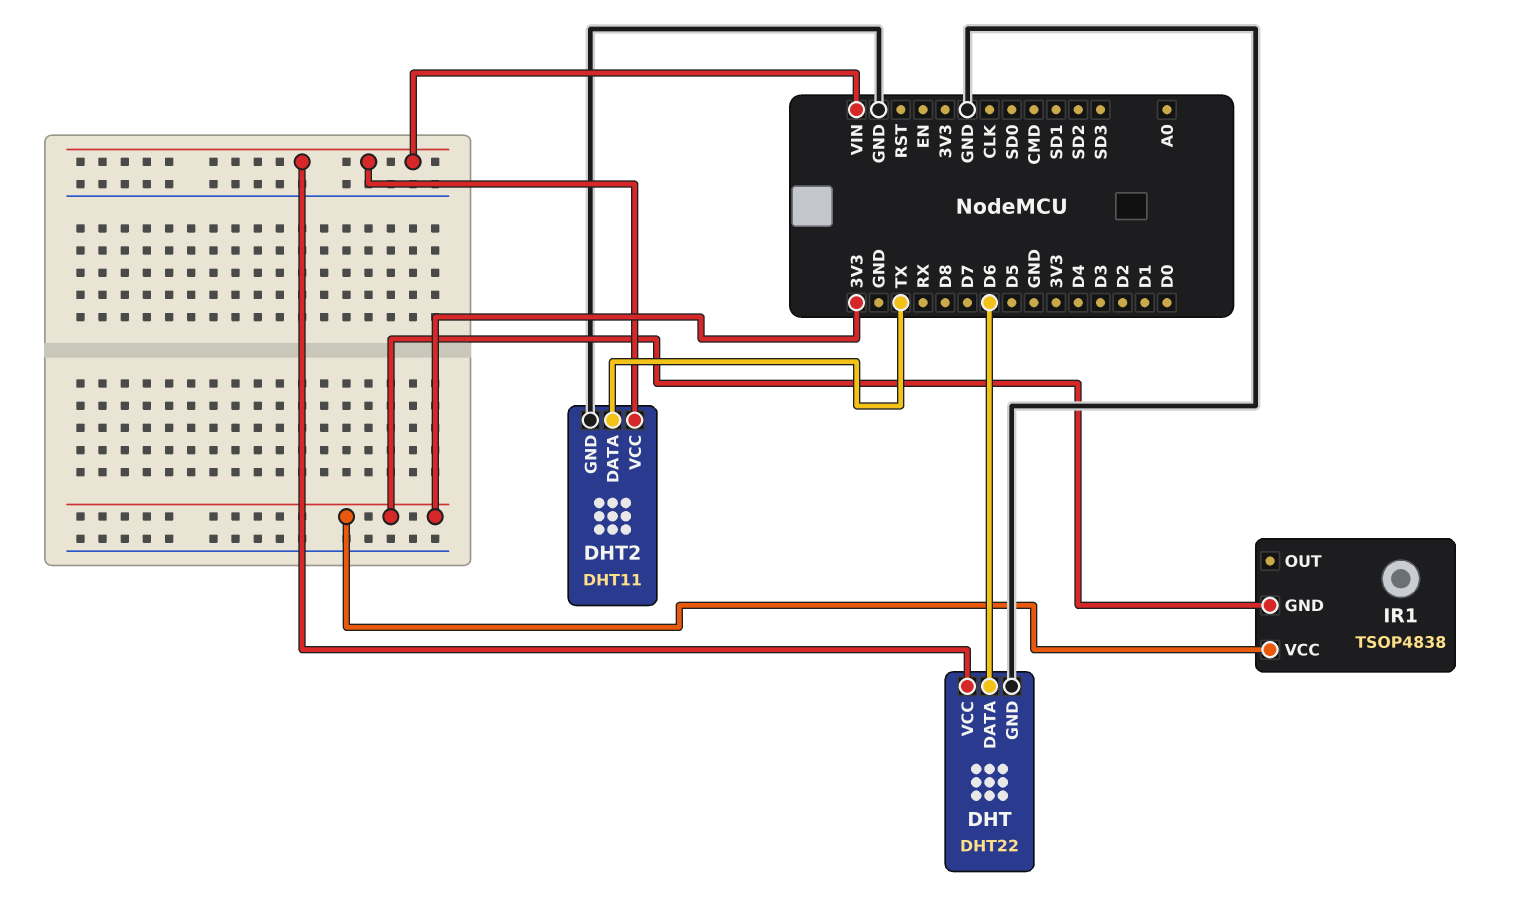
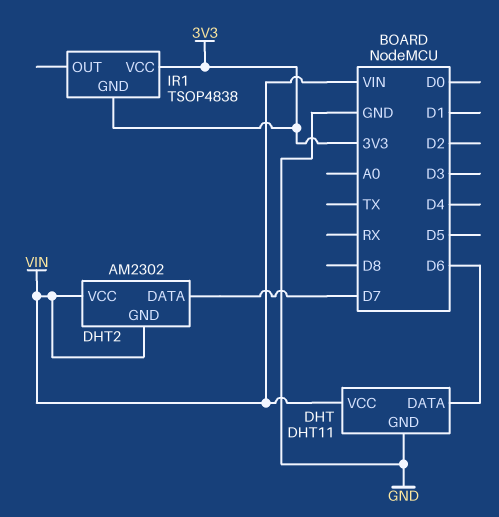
DHT: DHT22 -> DHT11
DHT2: DHT11 -> AM2302
DHT2 pin DATA: TX -> D7
DHT2 pin GND: GND -> VIN

